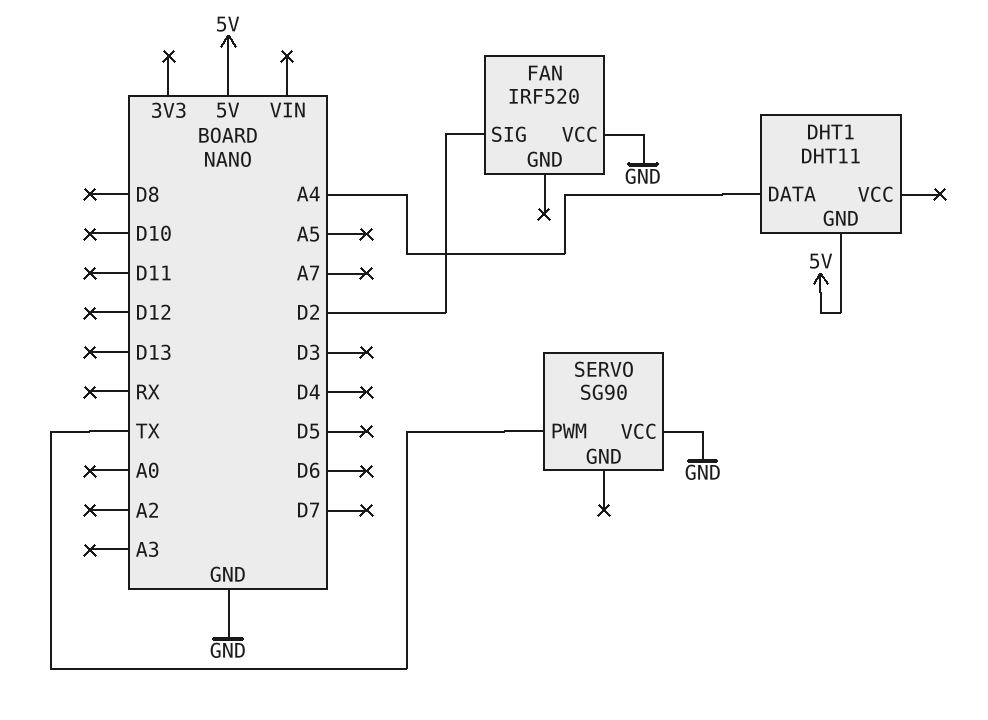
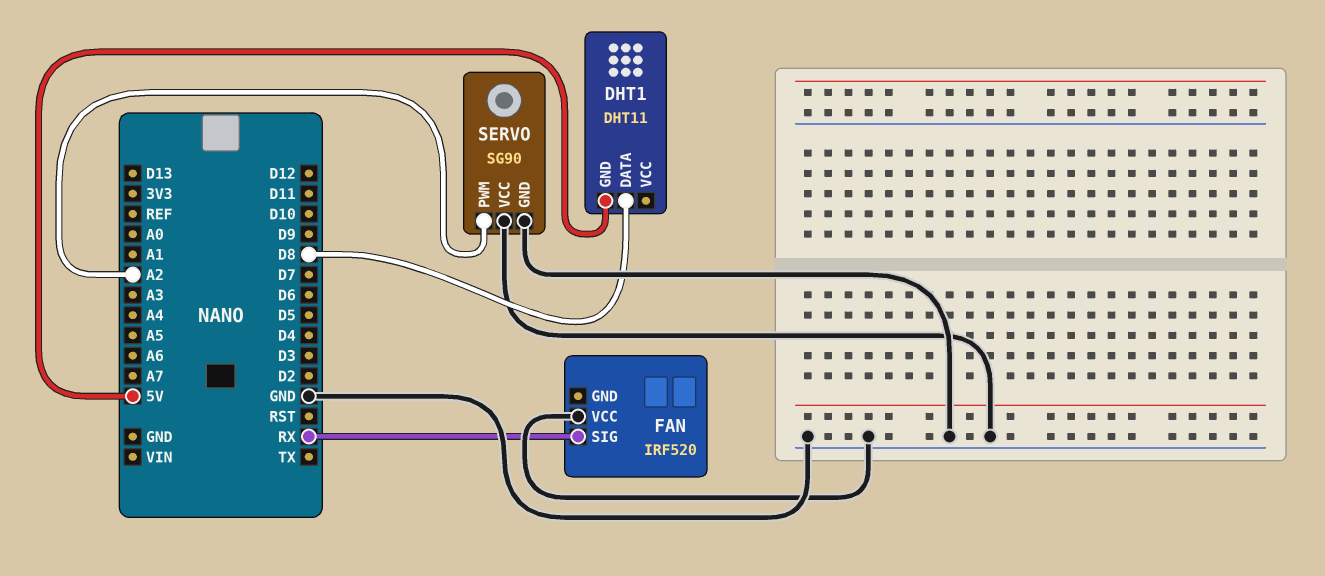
DHT1 pin DATA: A4 -> D8
FAN pin SIG: D2 -> RX
SERVO pin GND: none -> GND
SERVO pin PWM: TX -> A2

